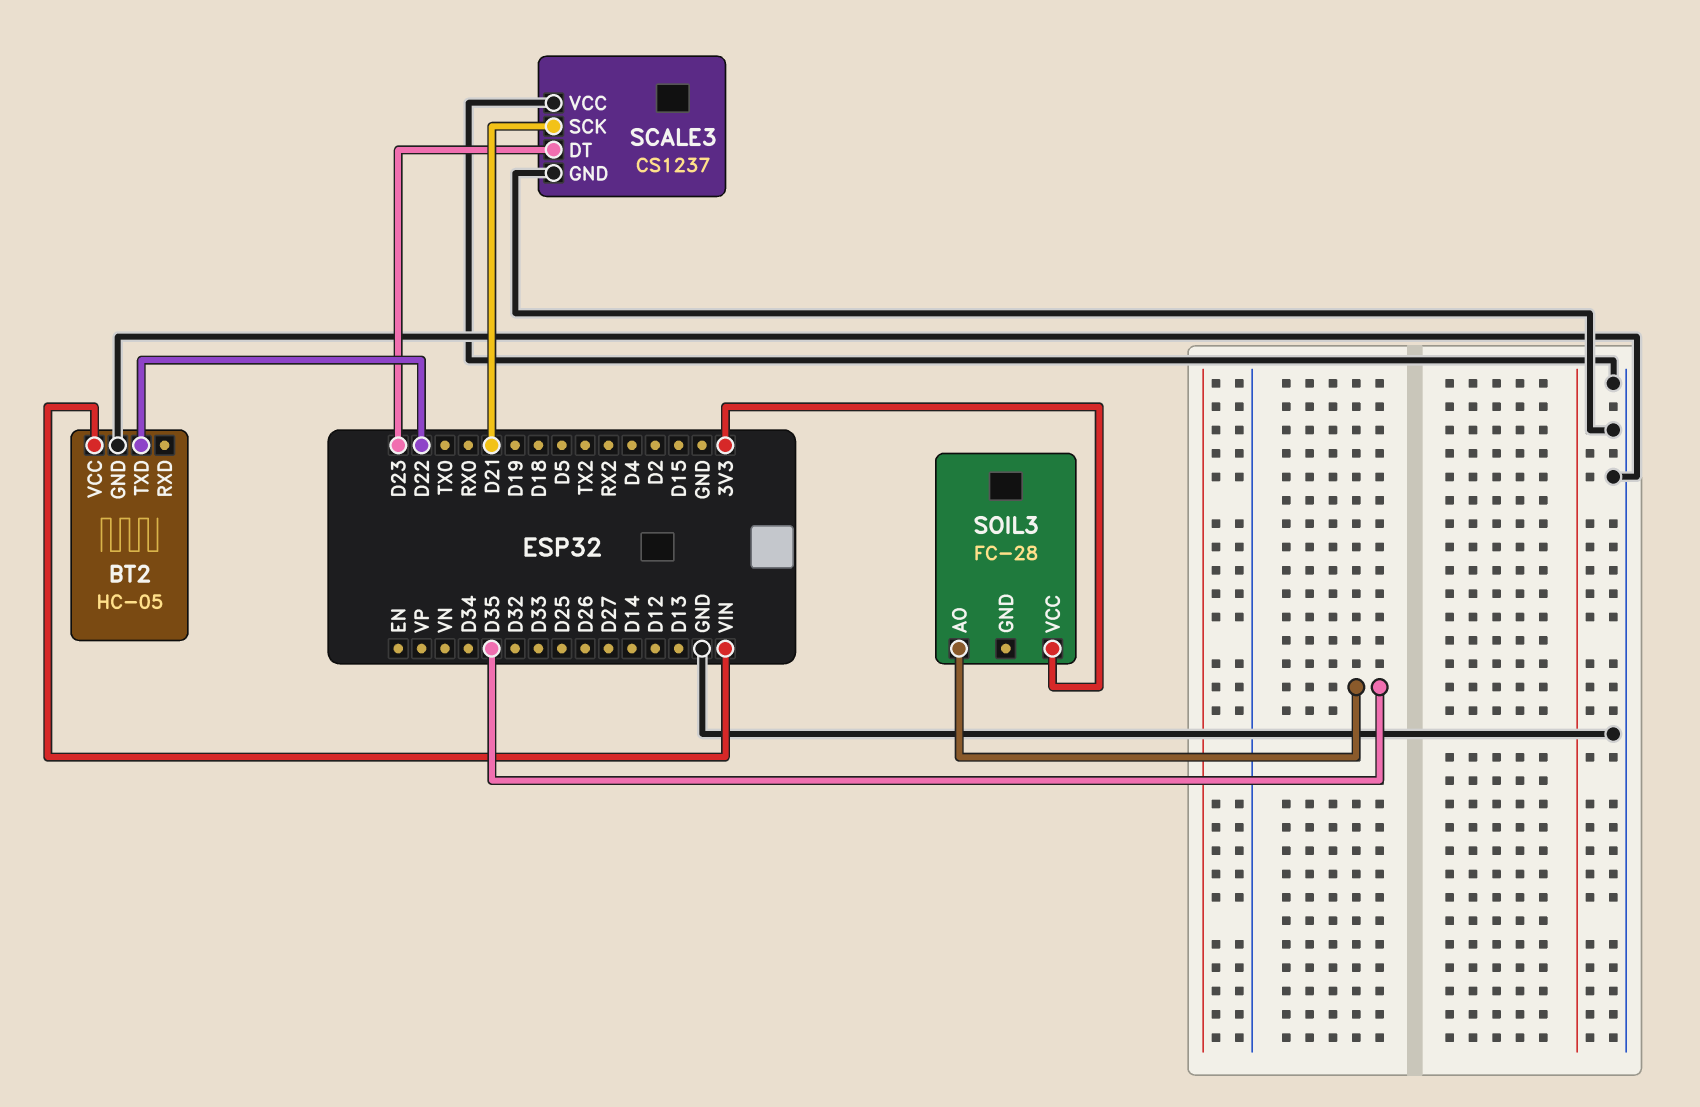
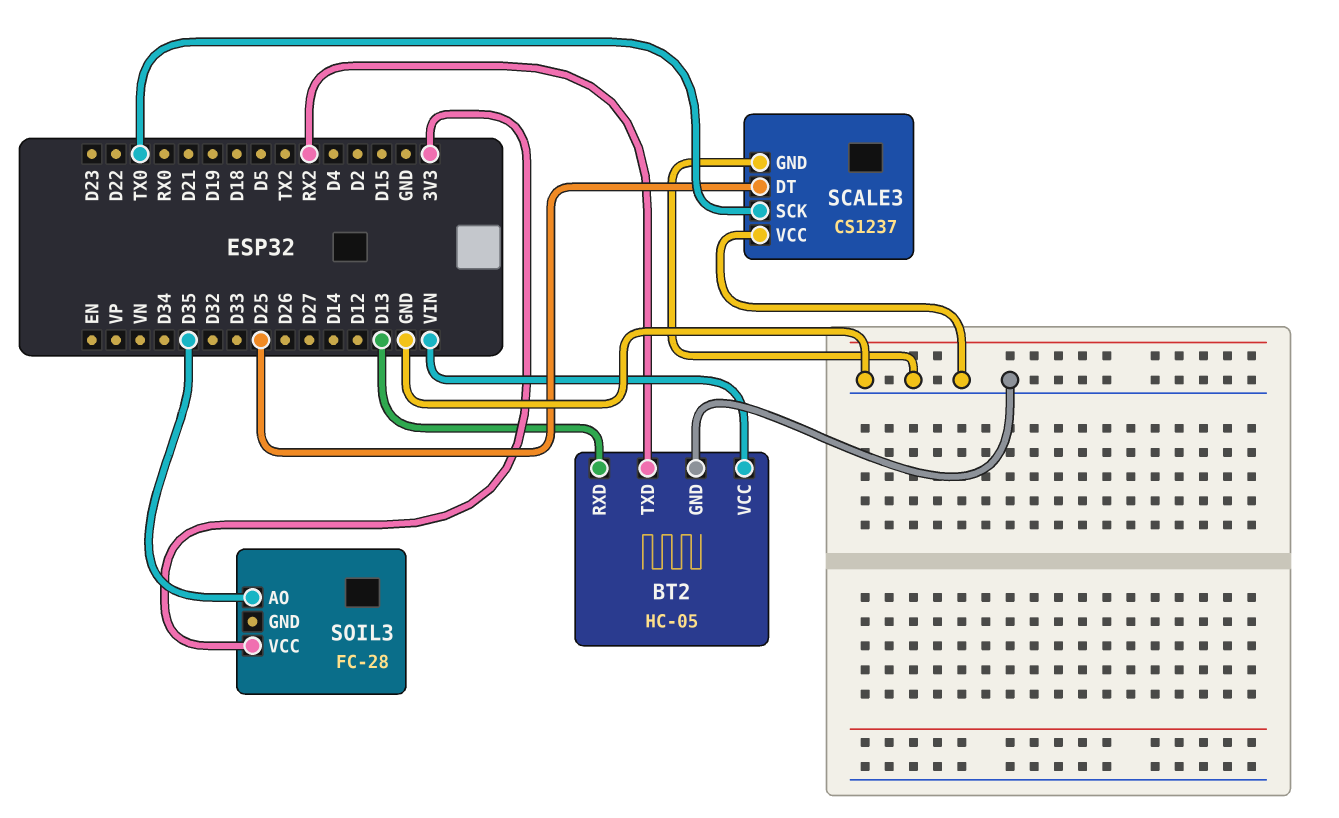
BT2 pin RXD: none -> D13
BT2 pin TXD: D22 -> RX2
SCALE3 pin DT: D23 -> D25
SCALE3 pin SCK: D21 -> TX0

